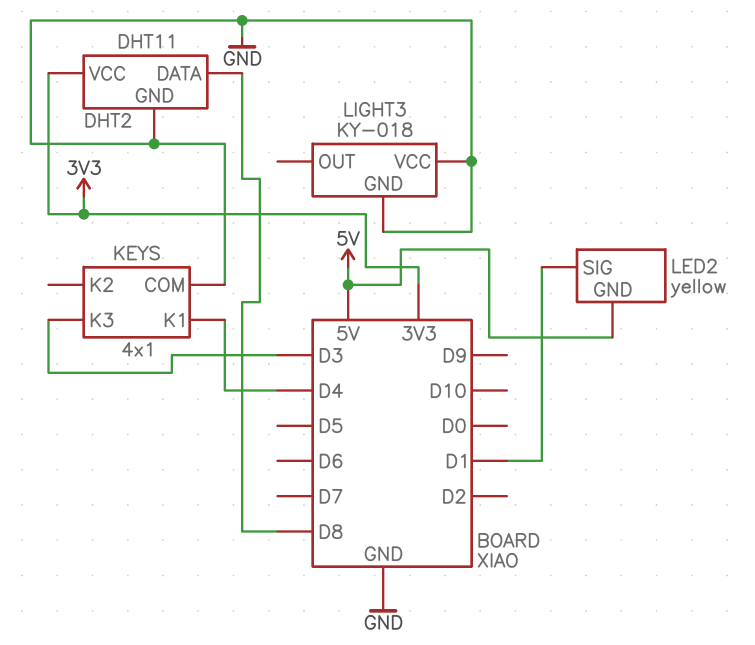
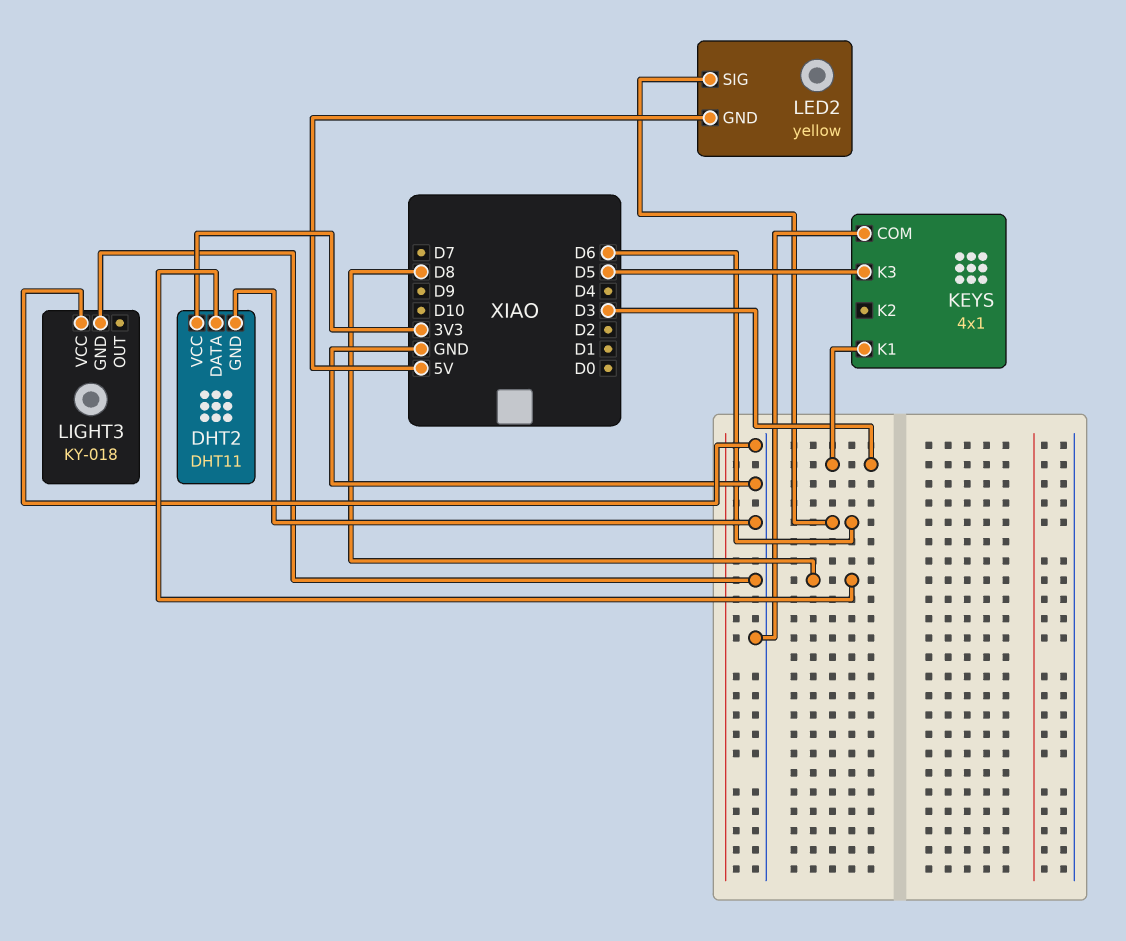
KEYS pin K1: D4 -> D3
KEYS pin K3: D3 -> D5
LED2 pin SIG: D1 -> D6

